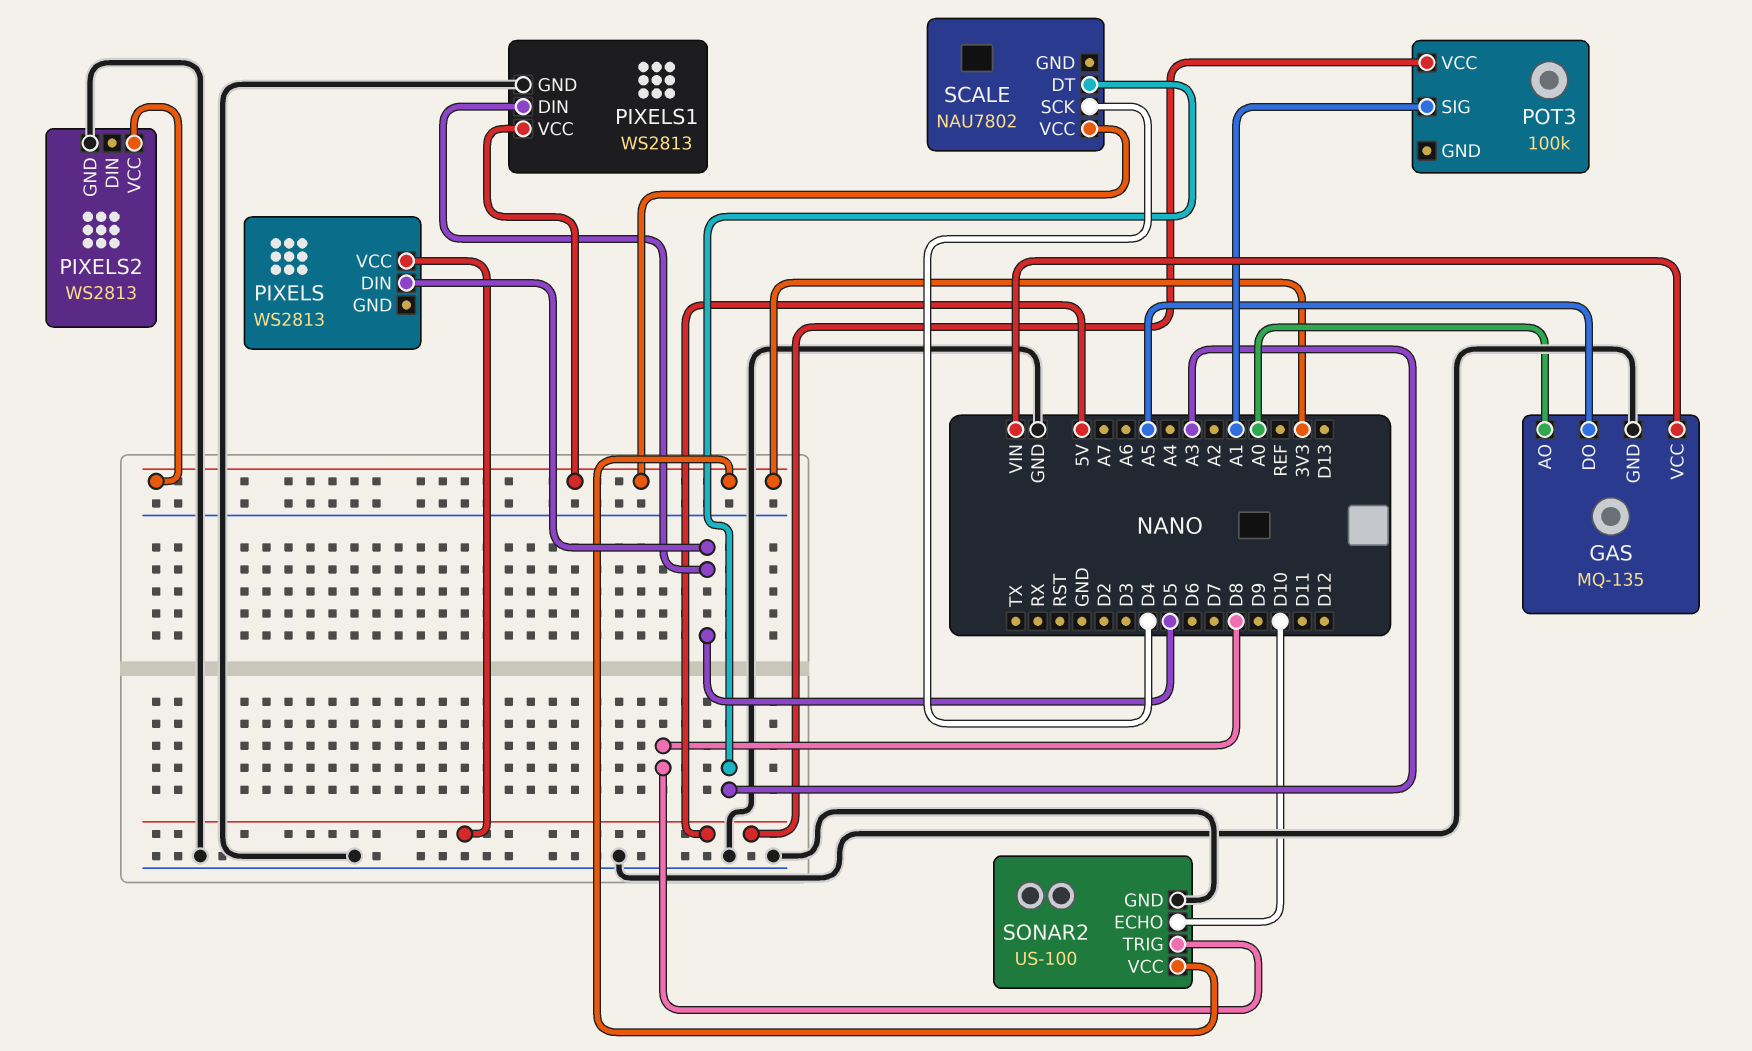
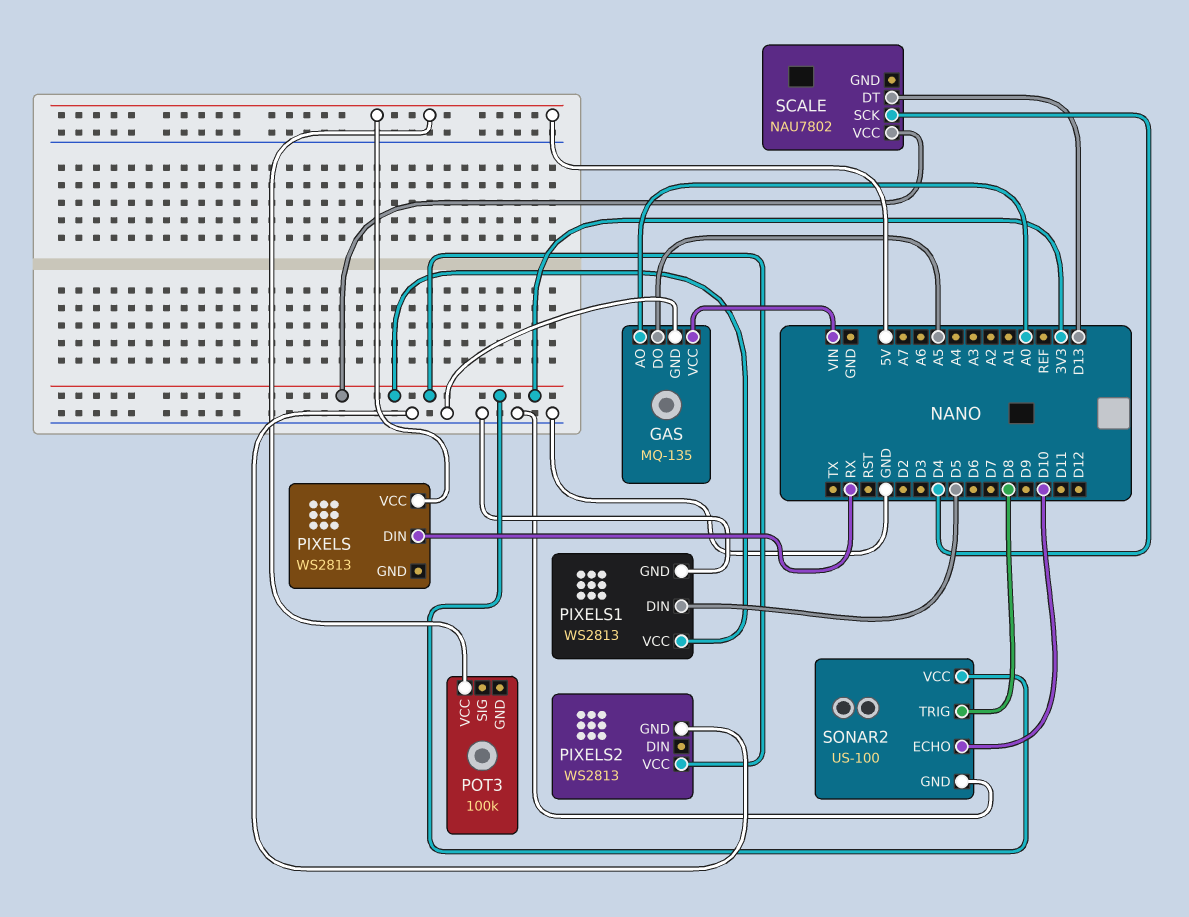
PIXELS pin DIN: D5 -> RX
POT3 pin SIG: A1 -> none
SCALE pin DT: A3 -> D13

